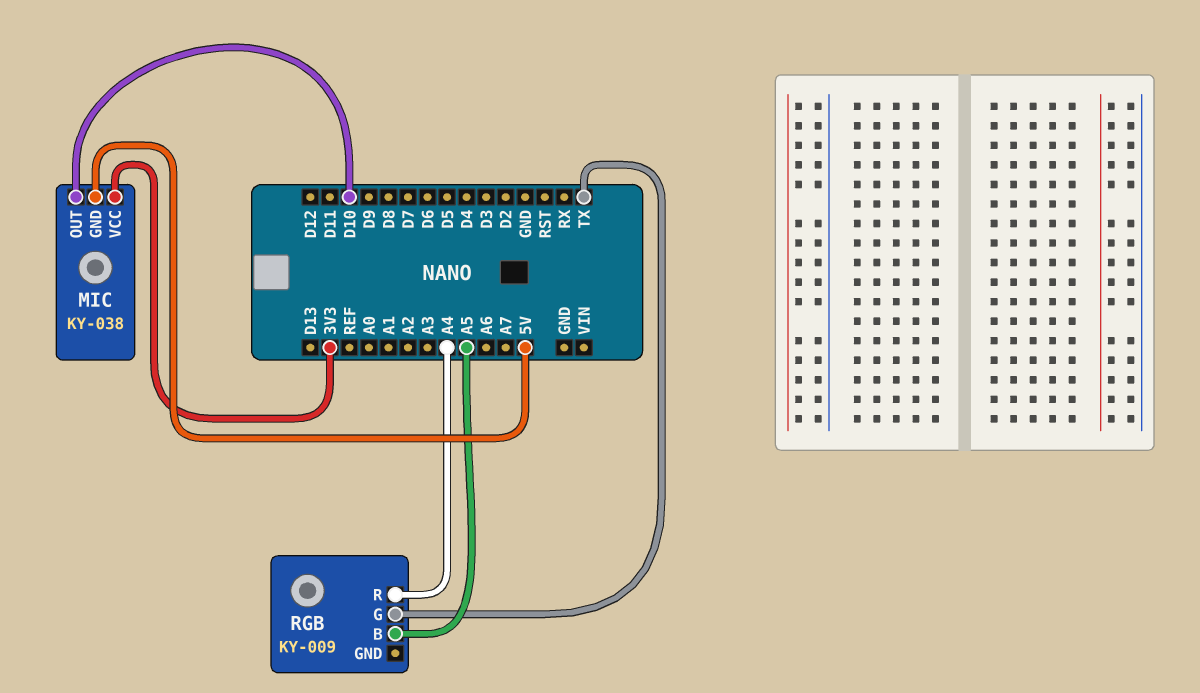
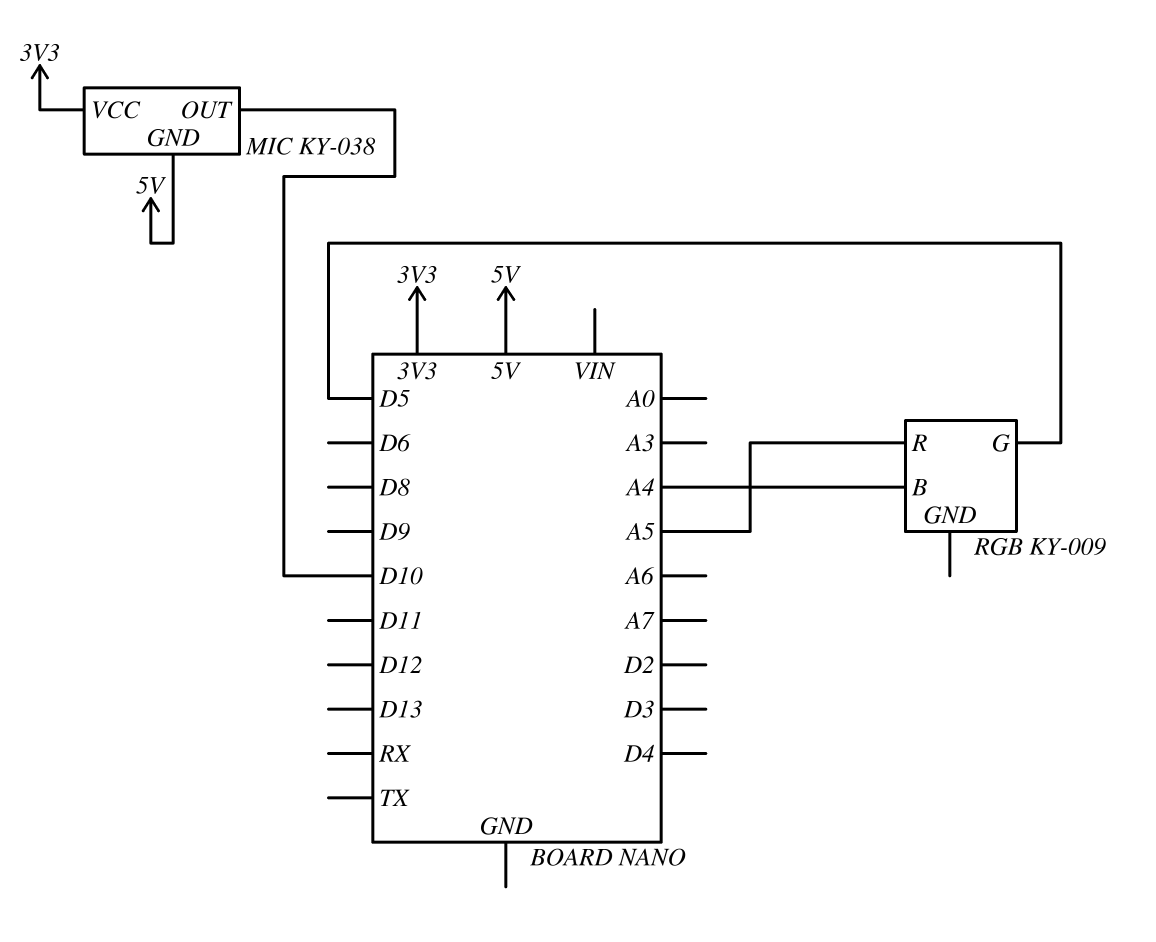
RGB pin B: A5 -> A4
RGB pin G: TX -> D5
RGB pin R: A4 -> A5

